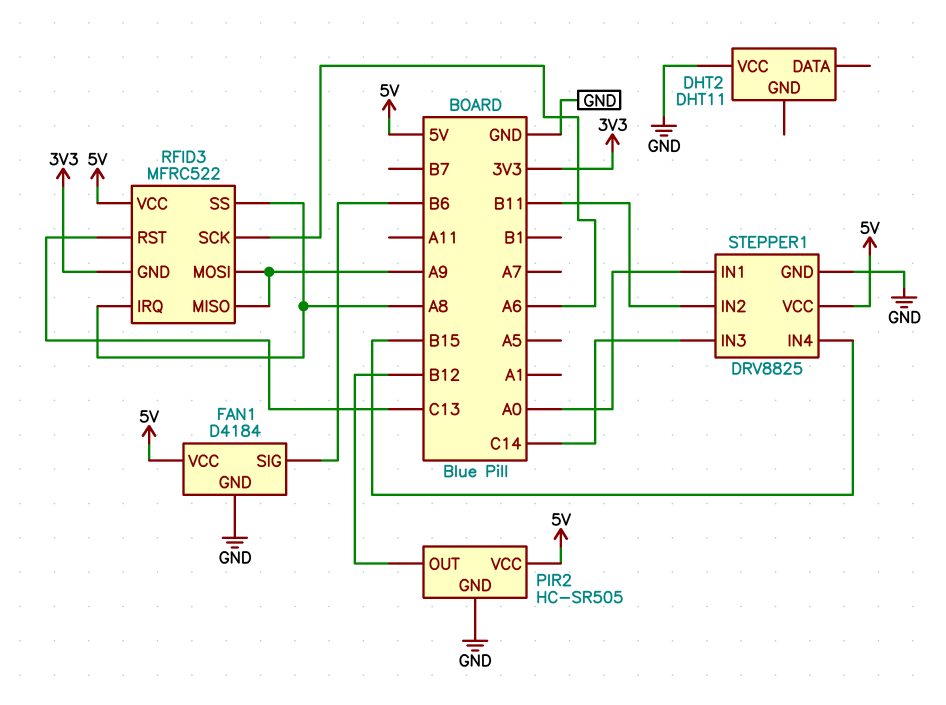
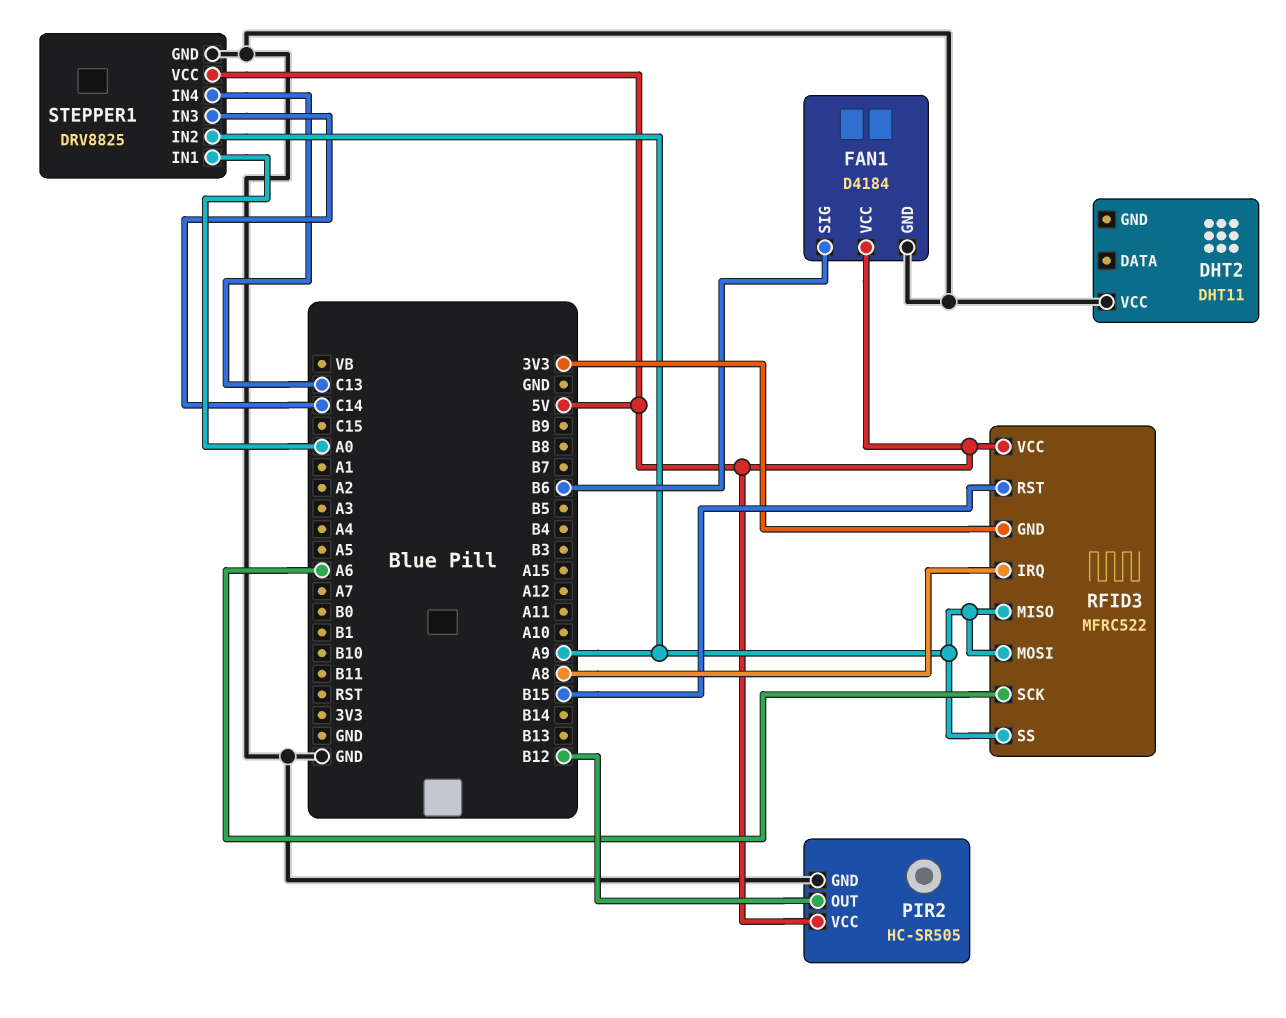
RFID3 pin RST: C13 -> B15
RFID3 pin SS: A8 -> A9
STEPPER1 pin IN2: B11 -> A9
STEPPER1 pin IN4: B15 -> C13

